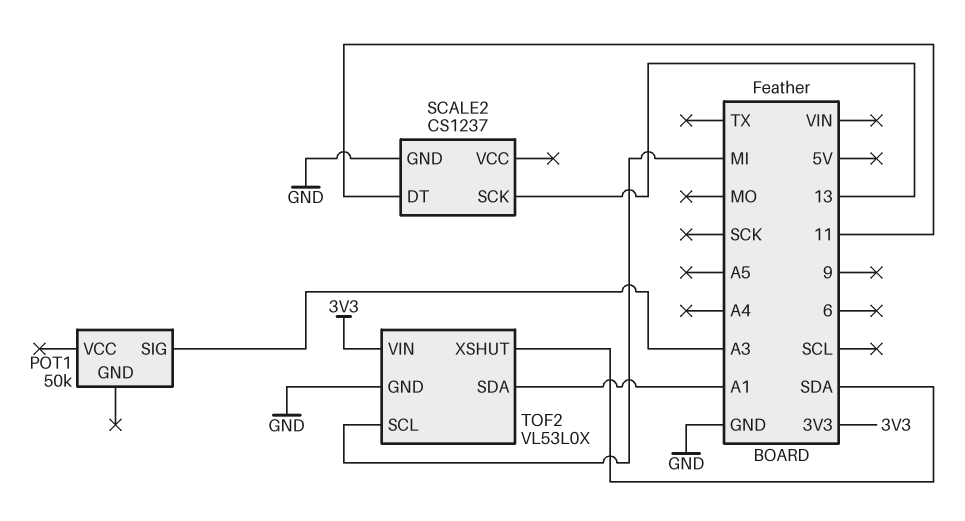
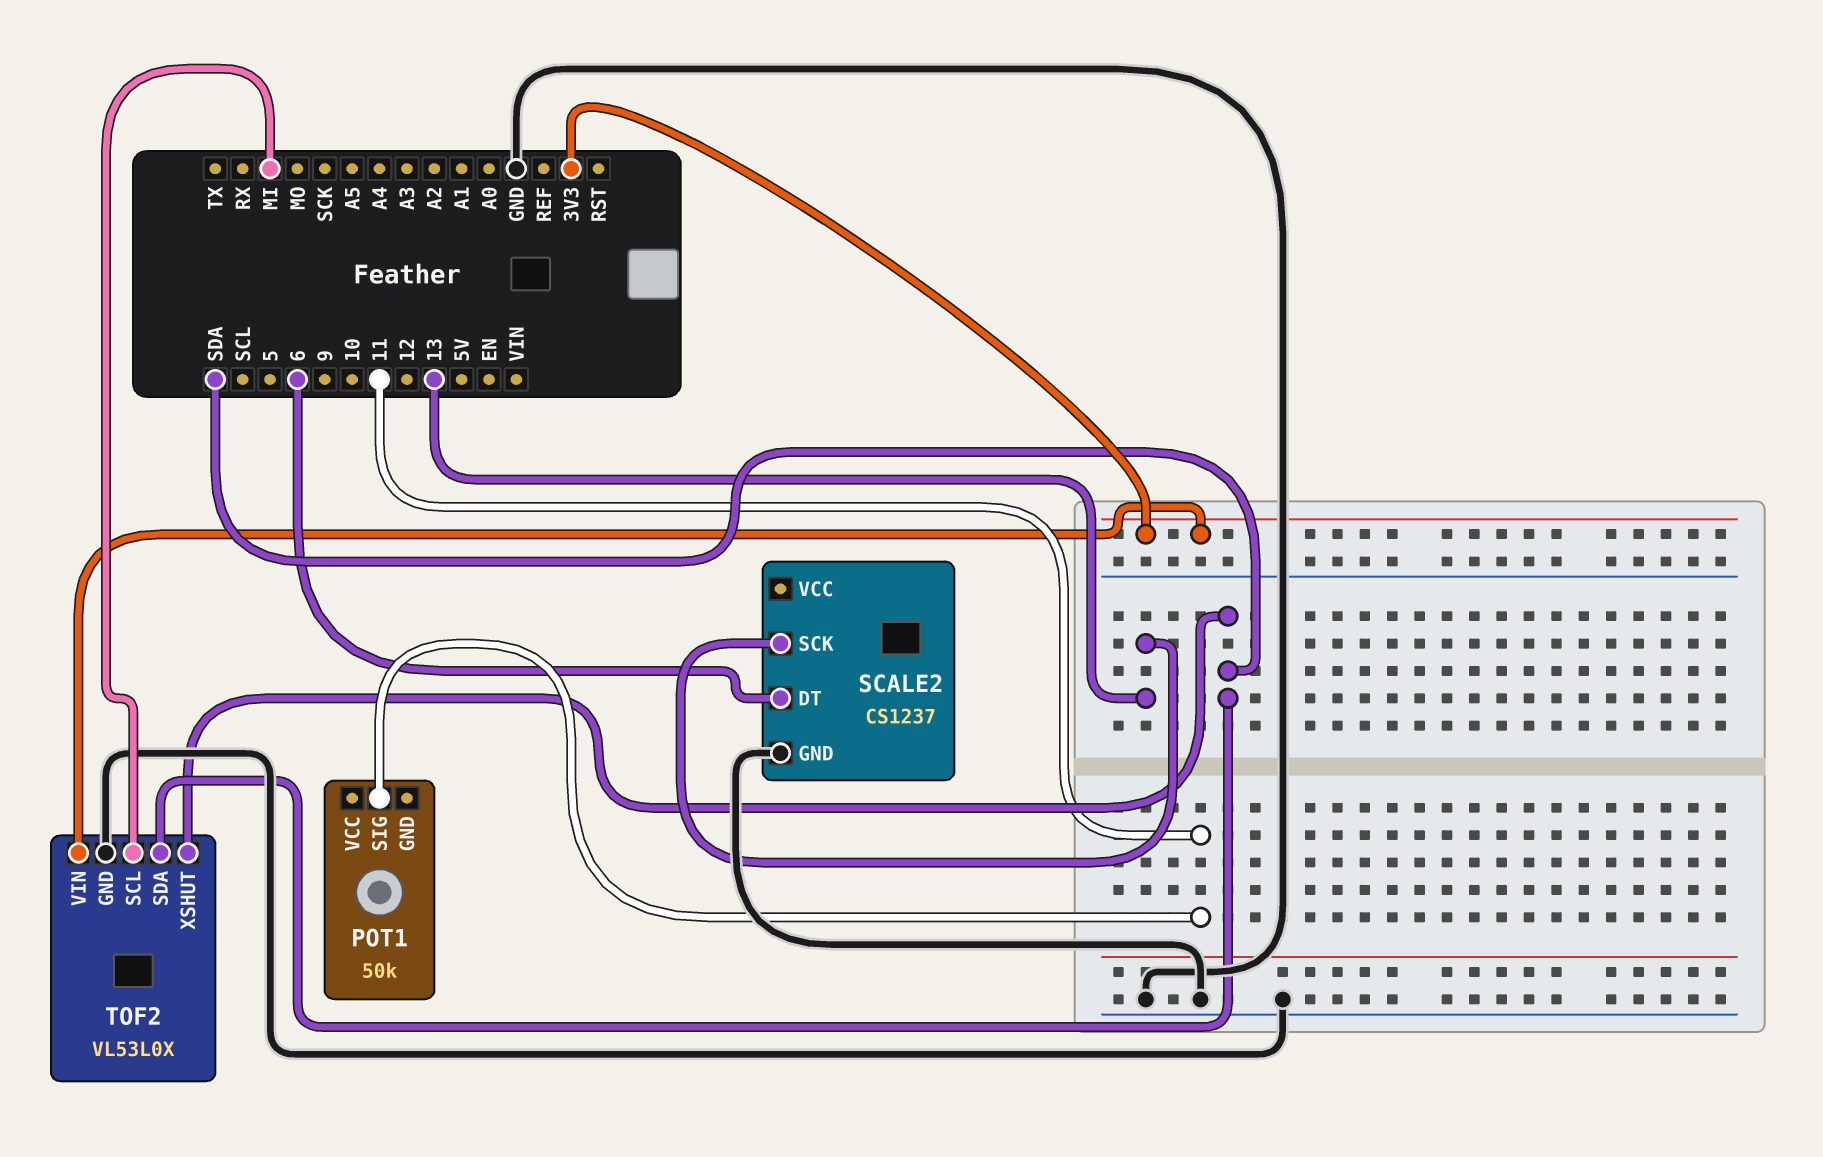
POT1 pin SIG: A3 -> 11
SCALE2 pin DT: 11 -> 6
TOF2 pin SDA: A1 -> SDA

